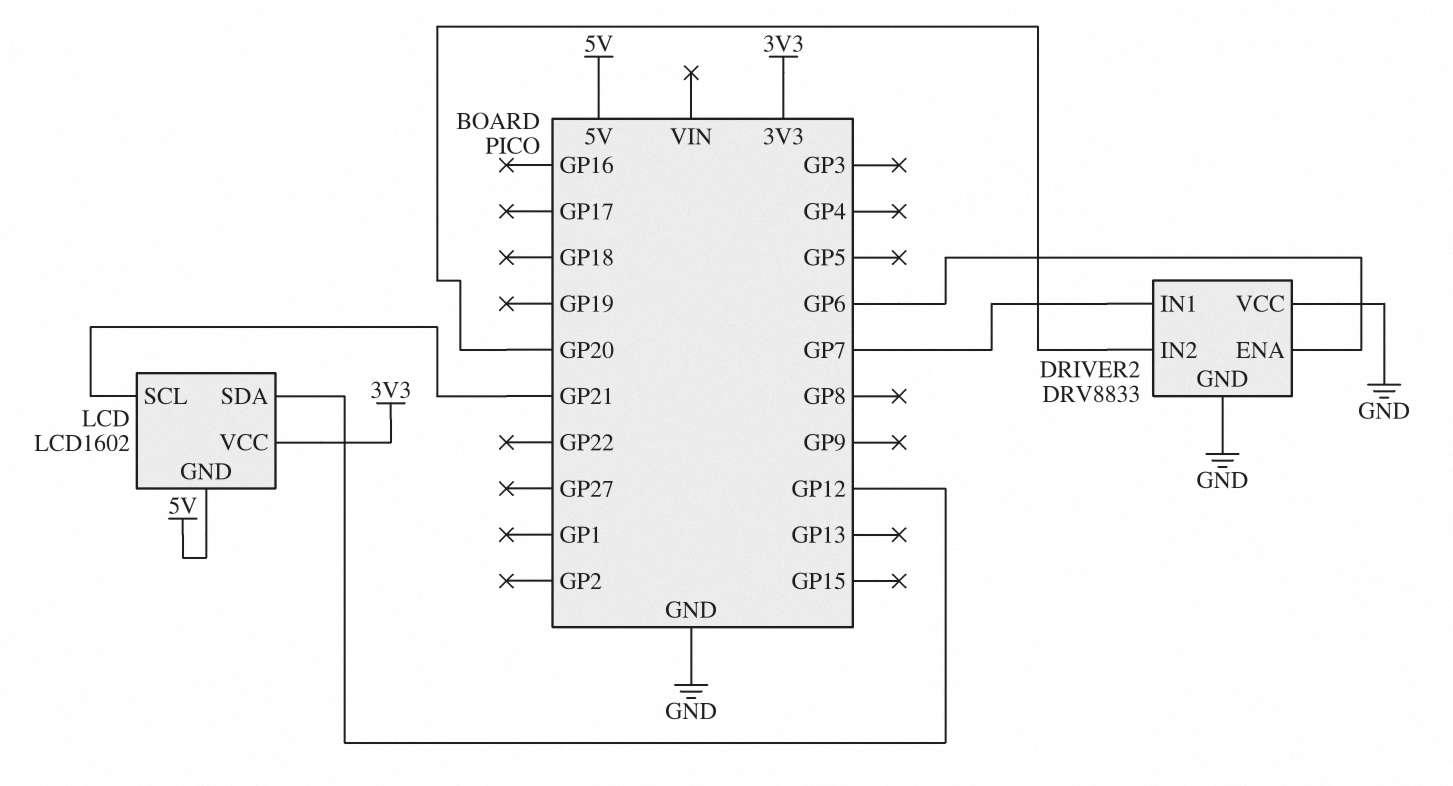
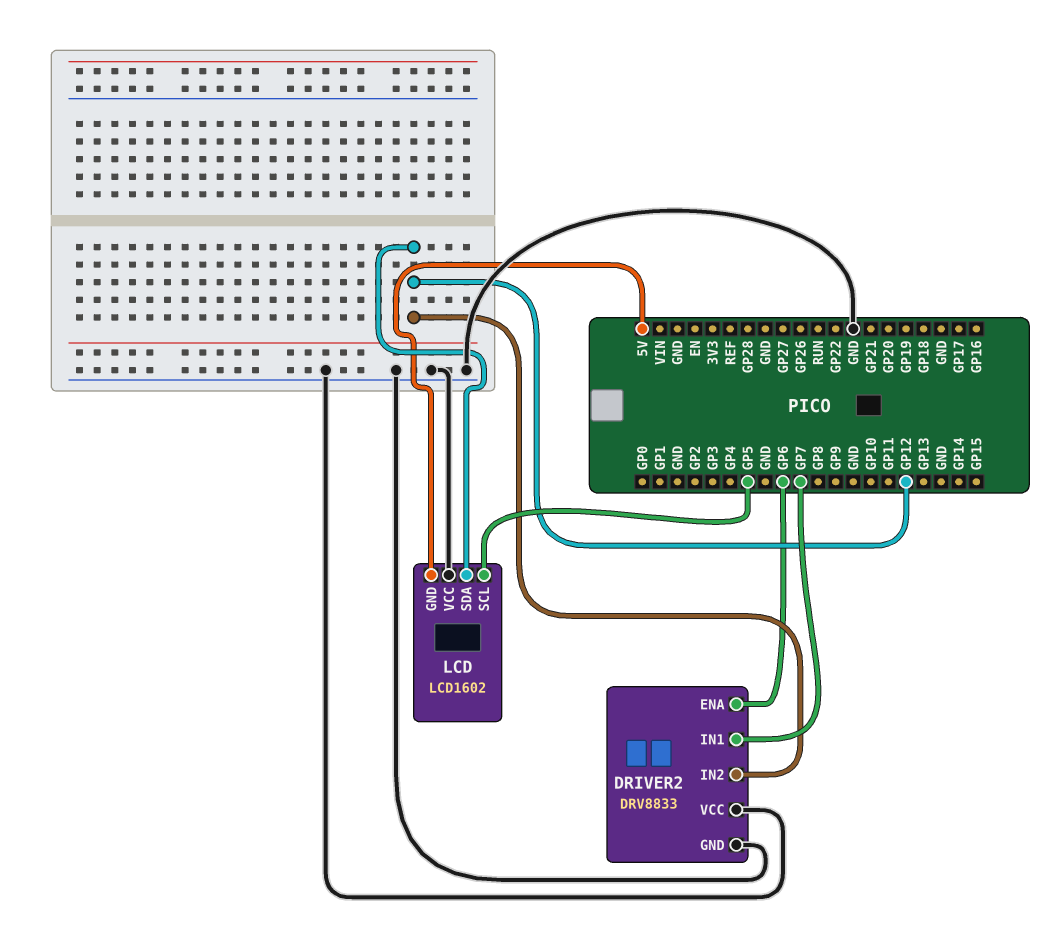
DRIVER2 pin IN2: GP20 -> GP12
LCD pin SCL: GP21 -> GP5
LCD pin VCC: 3V3 -> GND

